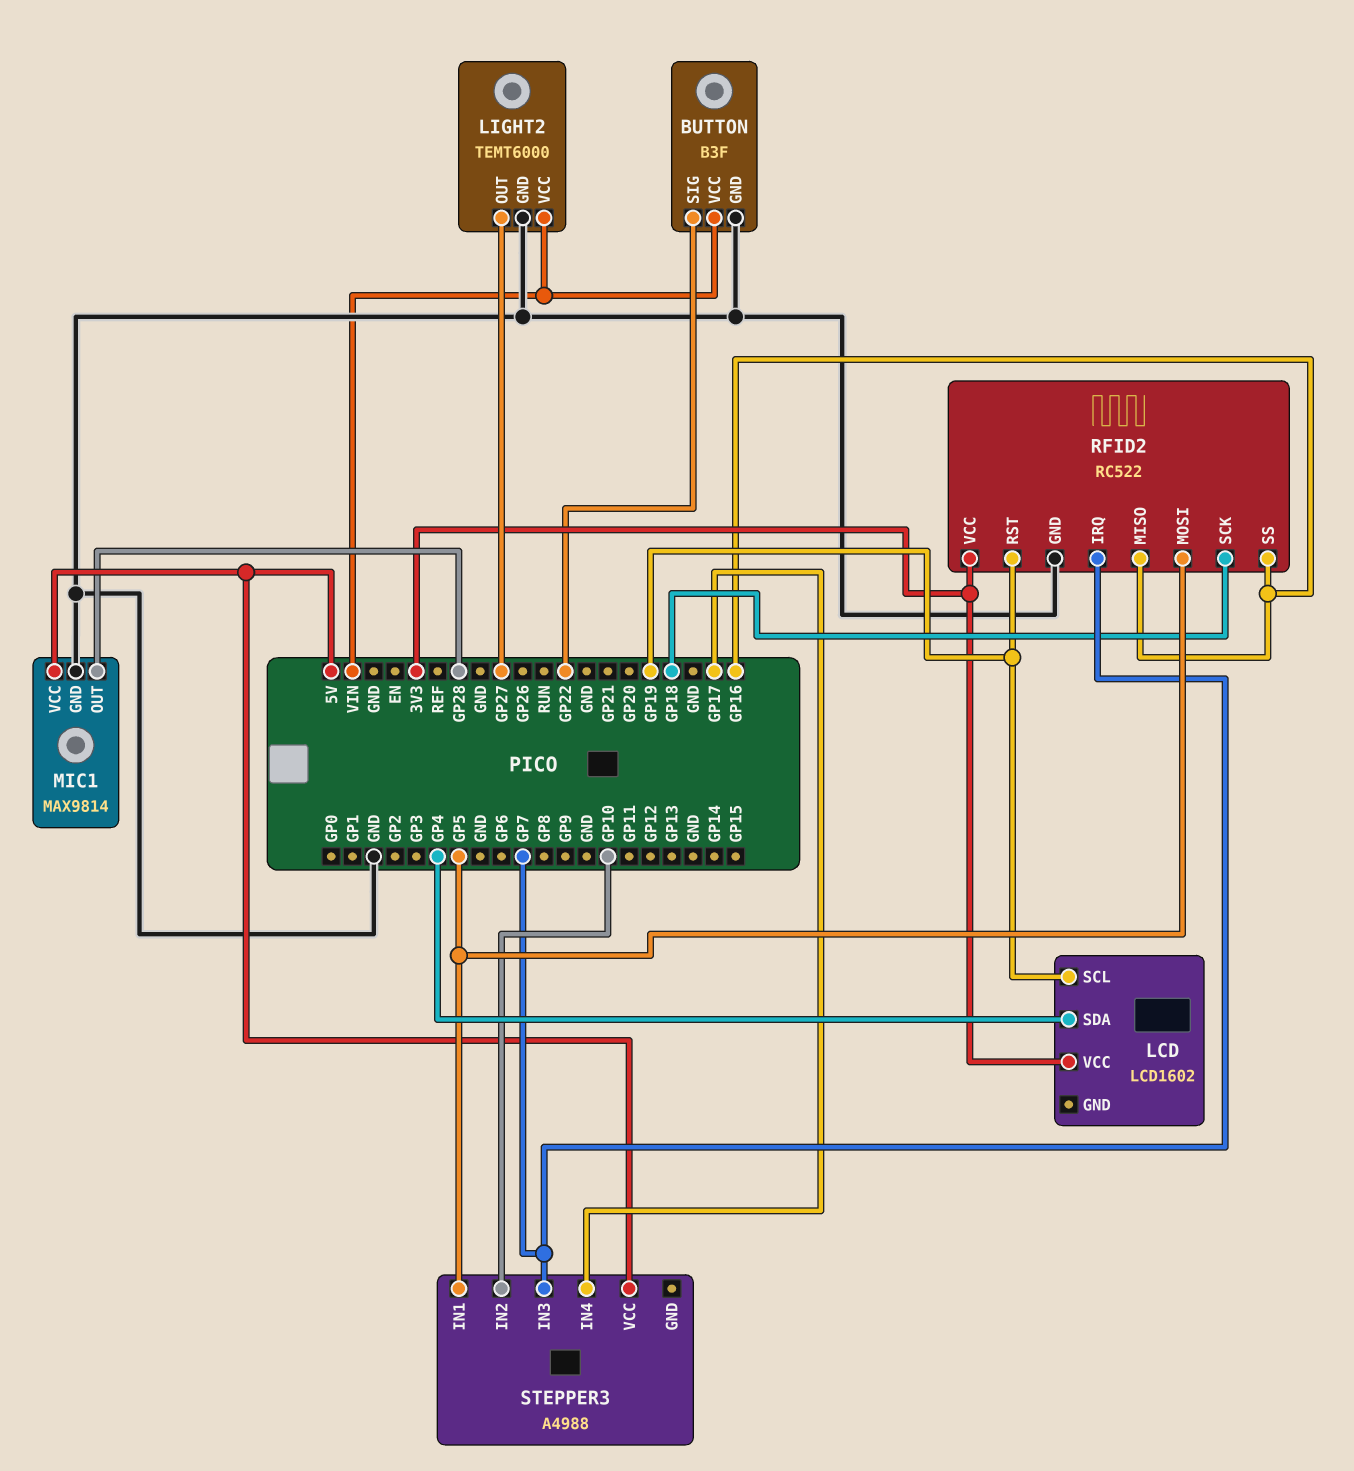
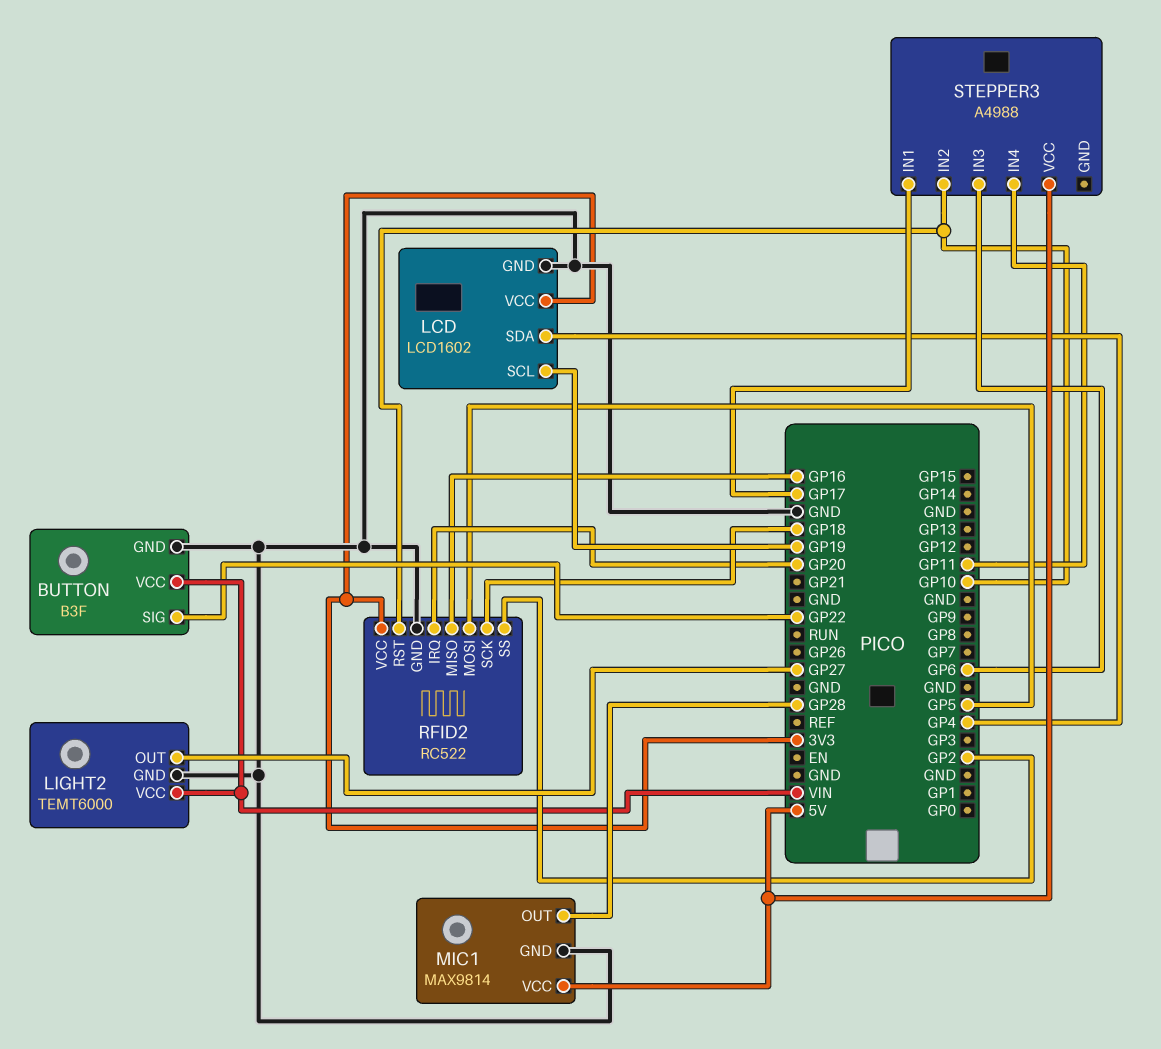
LCD pin GND: none -> GND
RFID2 pin IRQ: GP7 -> GP20
RFID2 pin RST: GP19 -> GP10
RFID2 pin SS: GP16 -> GP2
STEPPER3 pin IN1: GP5 -> GP17
STEPPER3 pin IN3: GP7 -> GP6
STEPPER3 pin IN4: GP17 -> GP11

